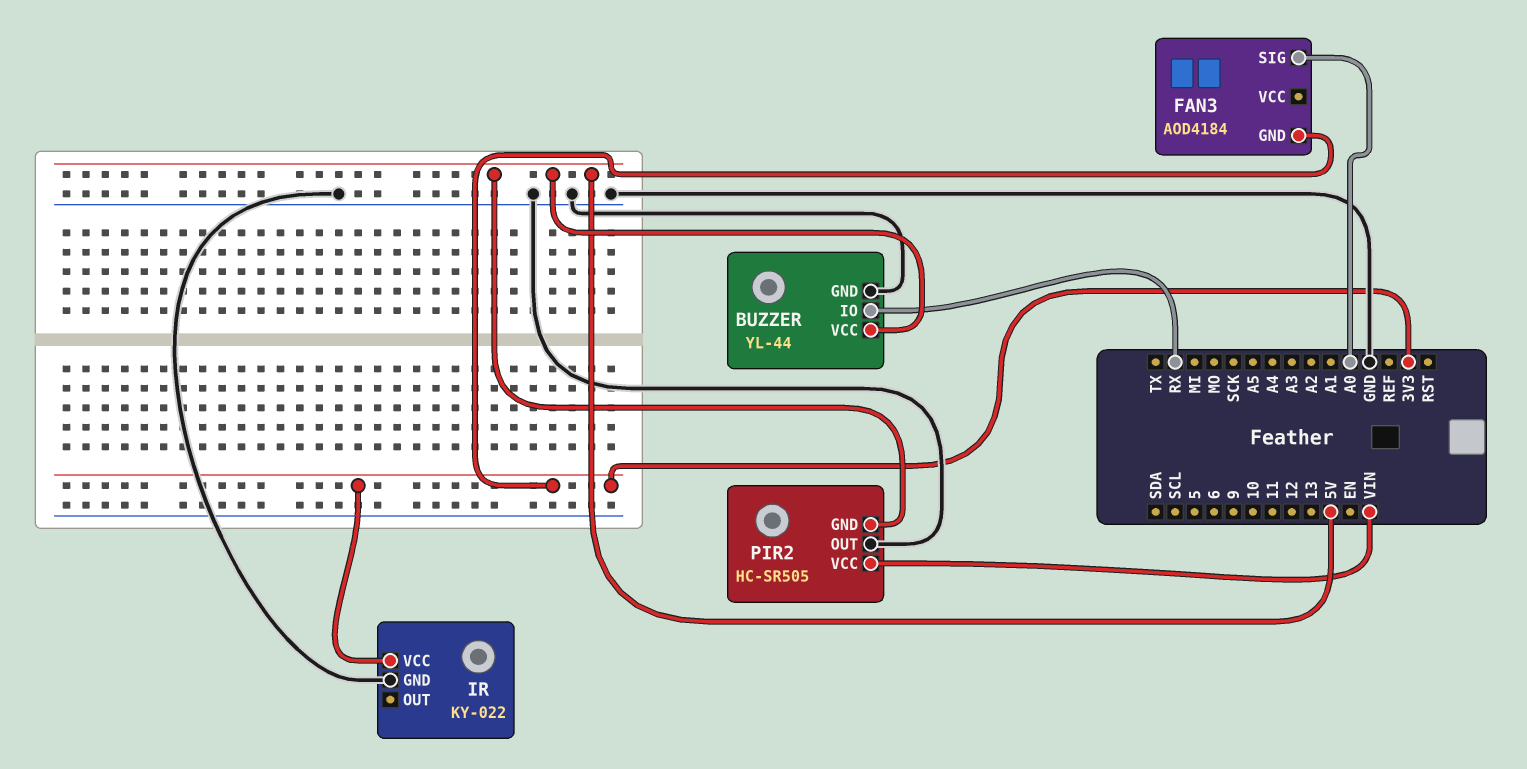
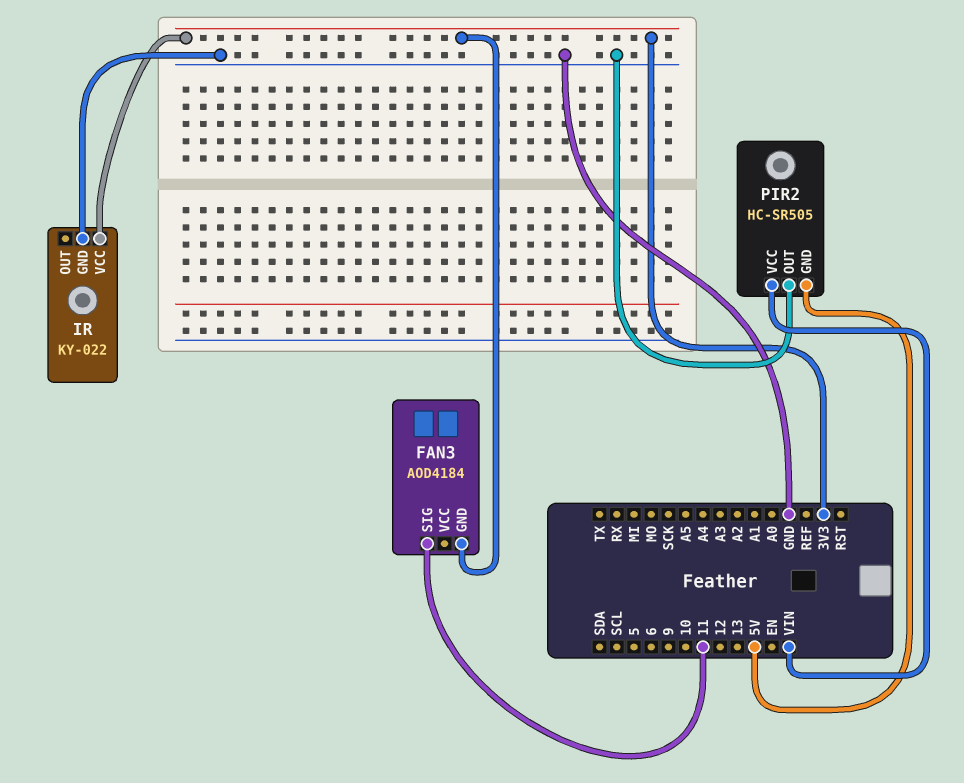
BUZZER: YL-44 -> none
BUZZER pin GND: GND -> none
BUZZER pin IO: RX -> none
BUZZER pin VCC: 5V -> none
FAN3 pin SIG: A0 -> 11

